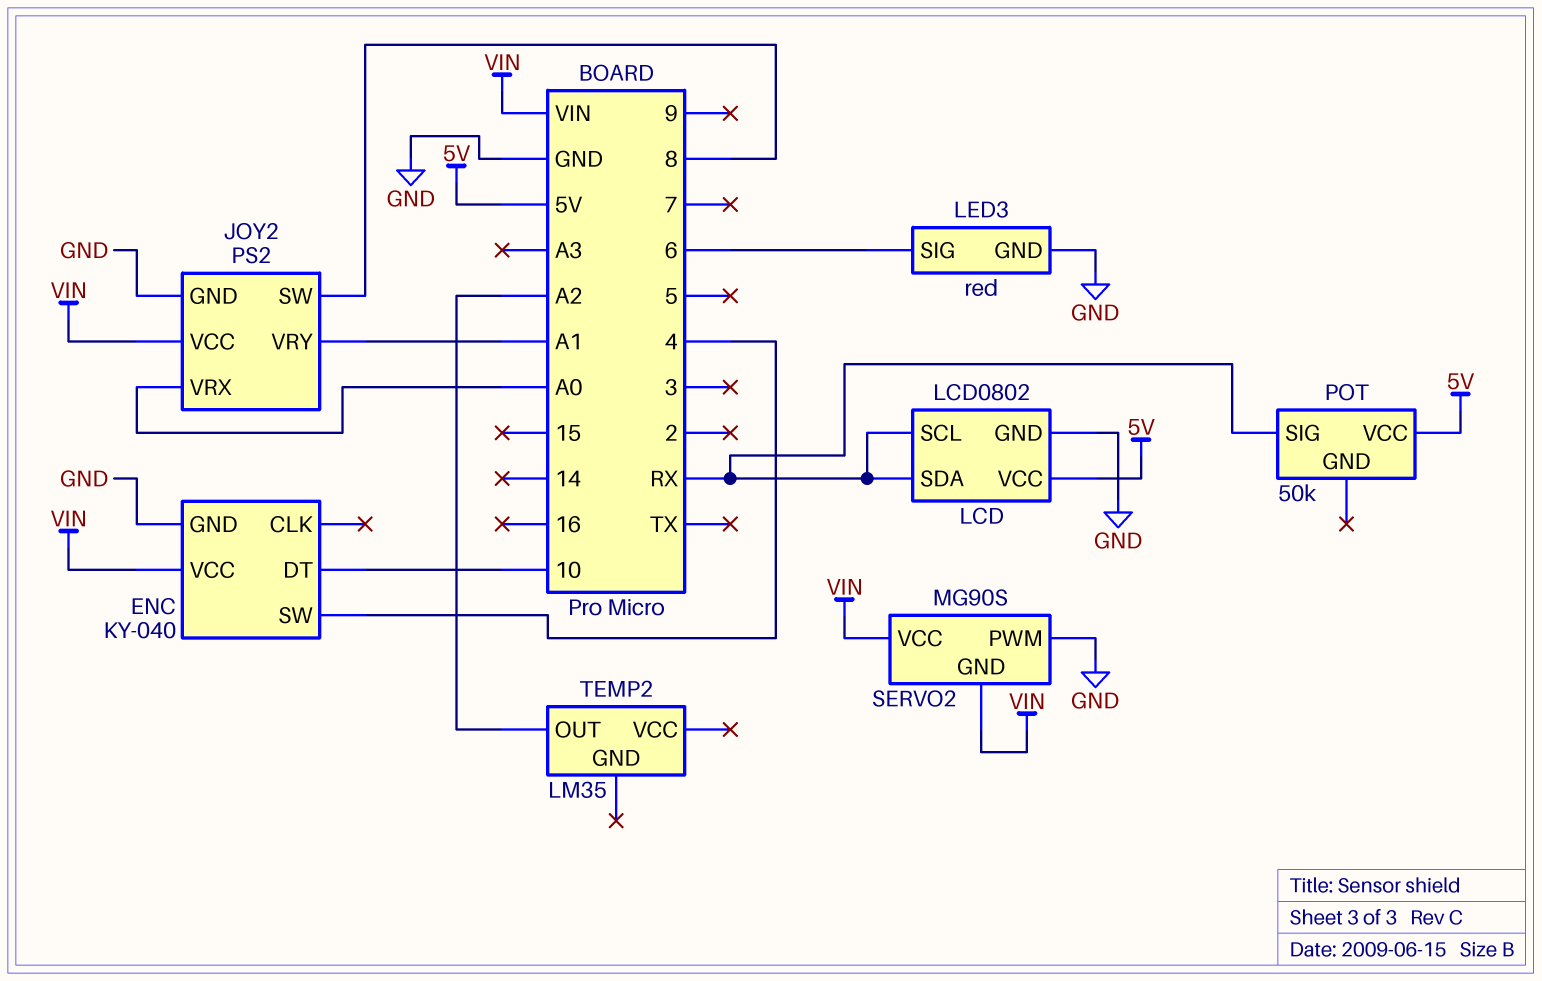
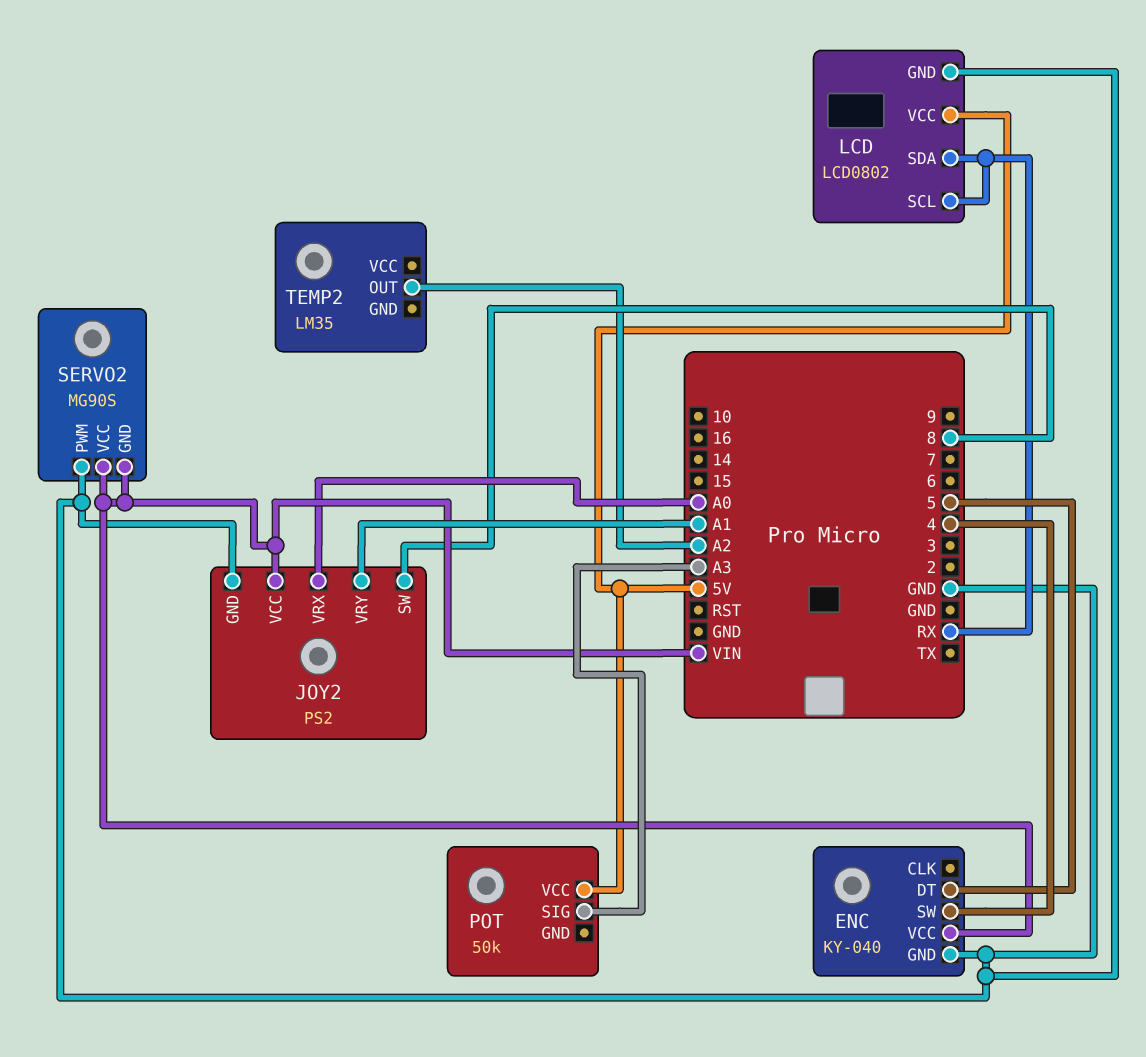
ENC pin DT: 10 -> 5
LED3: red -> none
LED3 pin GND: GND -> none
LED3 pin SIG: 6 -> none
POT pin SIG: RX -> A3

